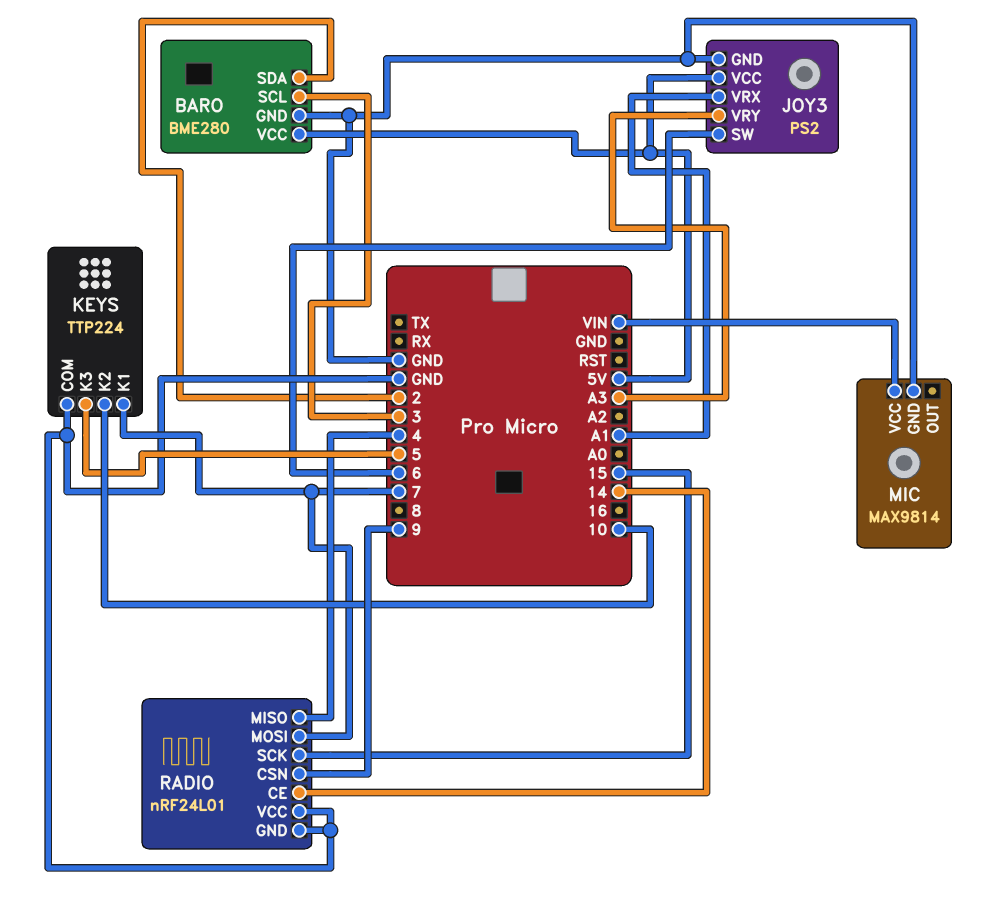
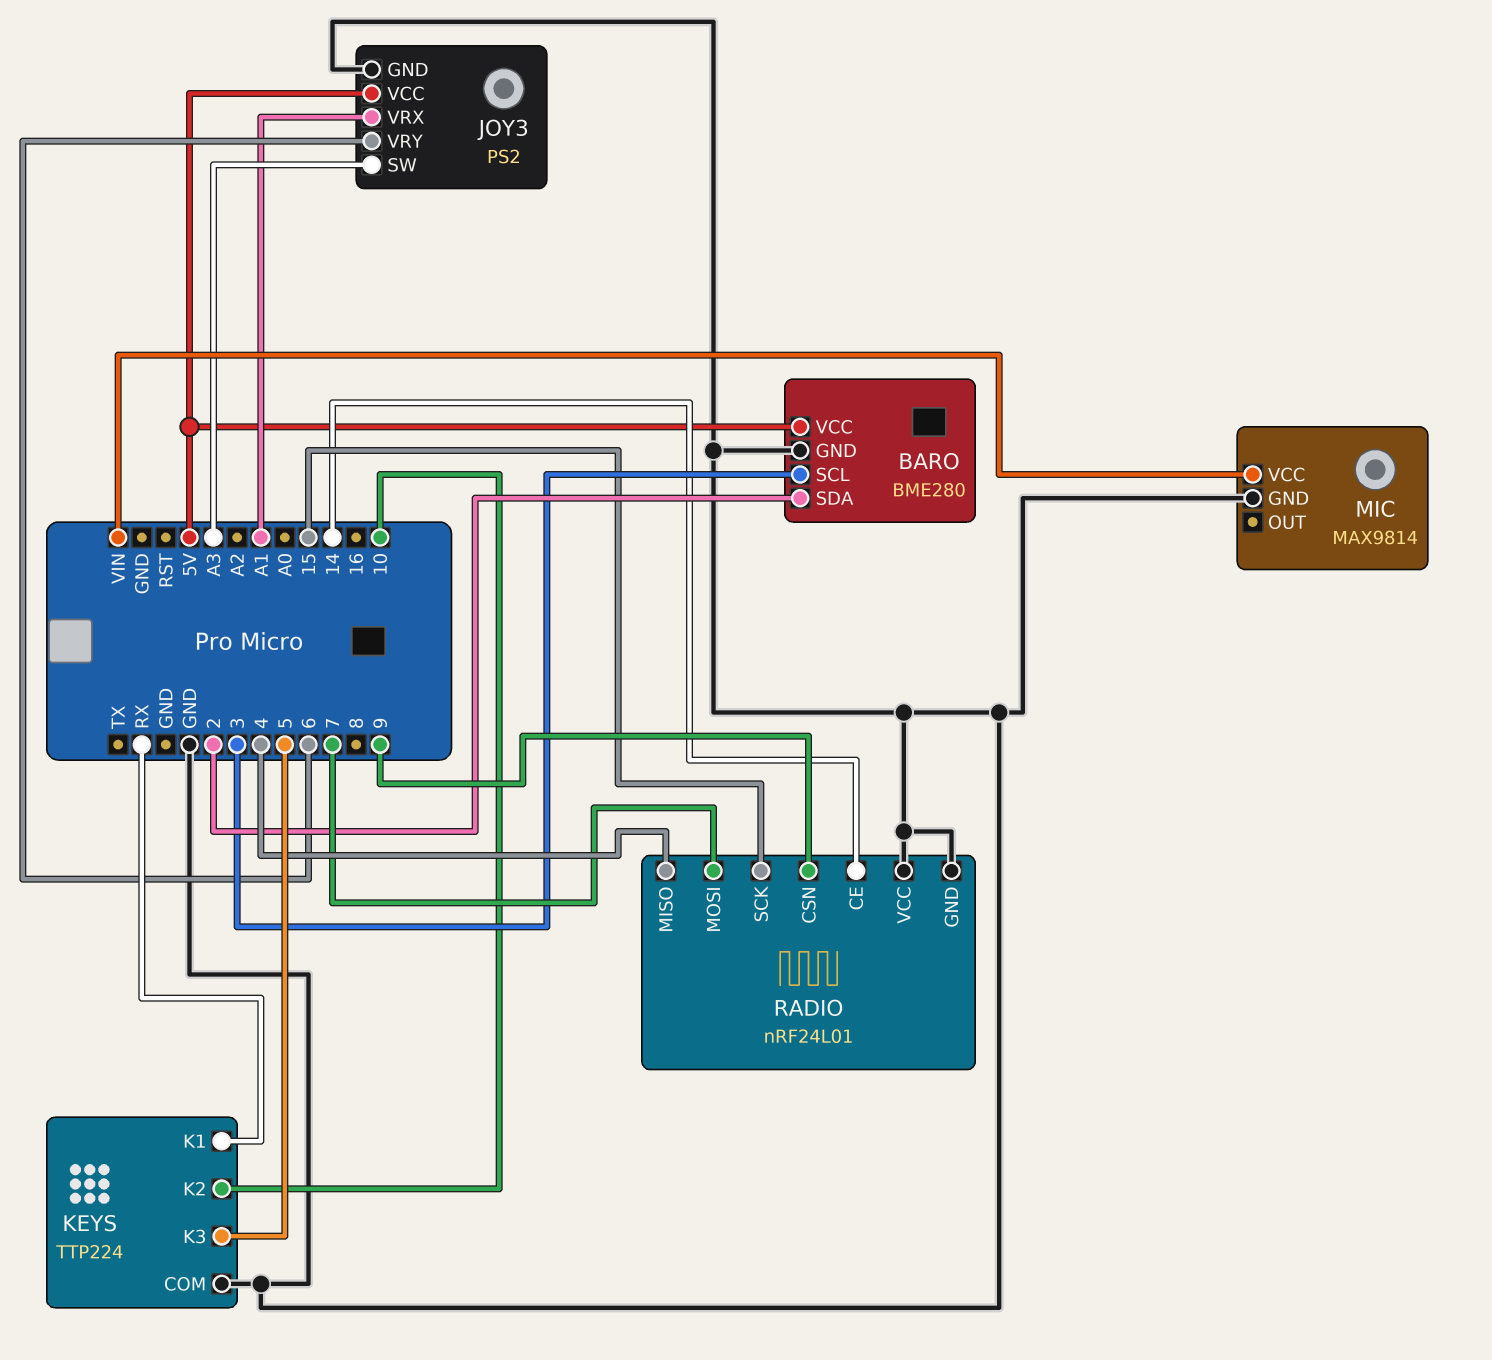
JOY3 pin SW: 6 -> A3
JOY3 pin VRY: A3 -> 6
KEYS pin K1: 7 -> RX

